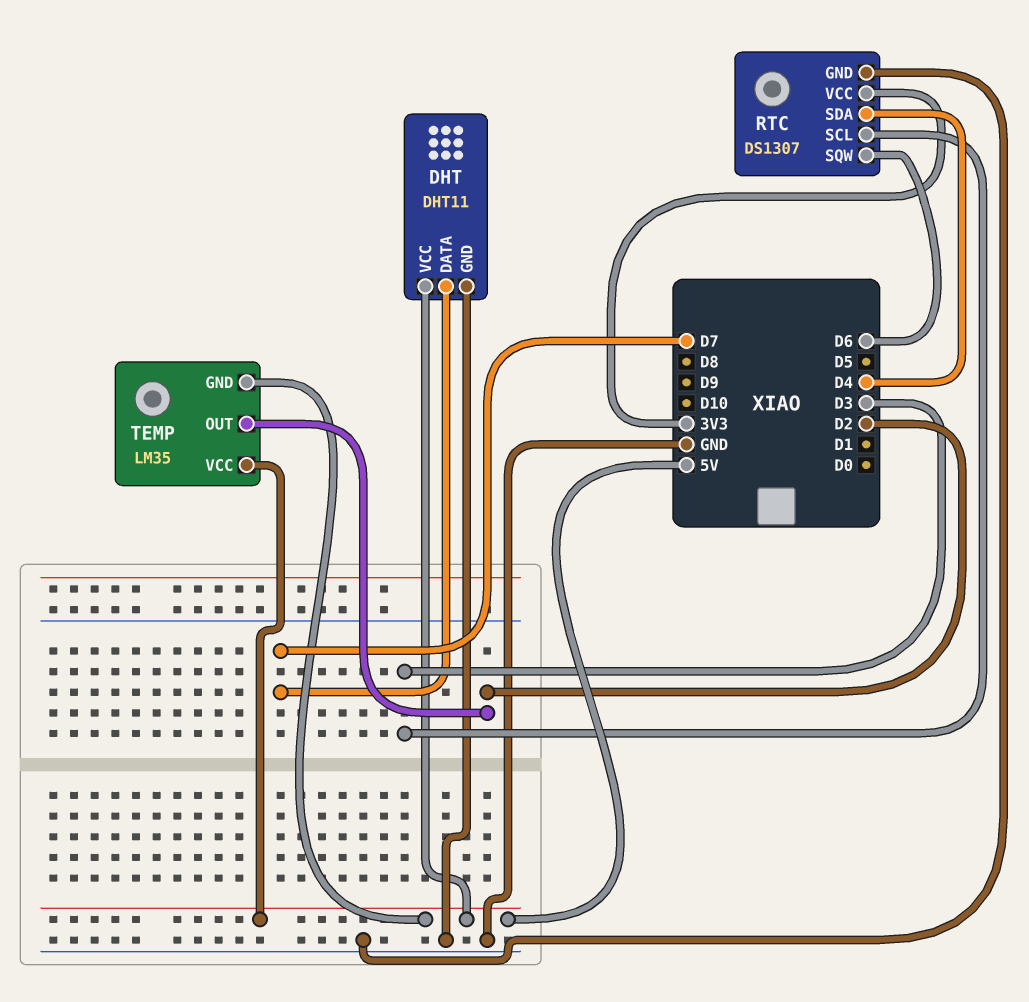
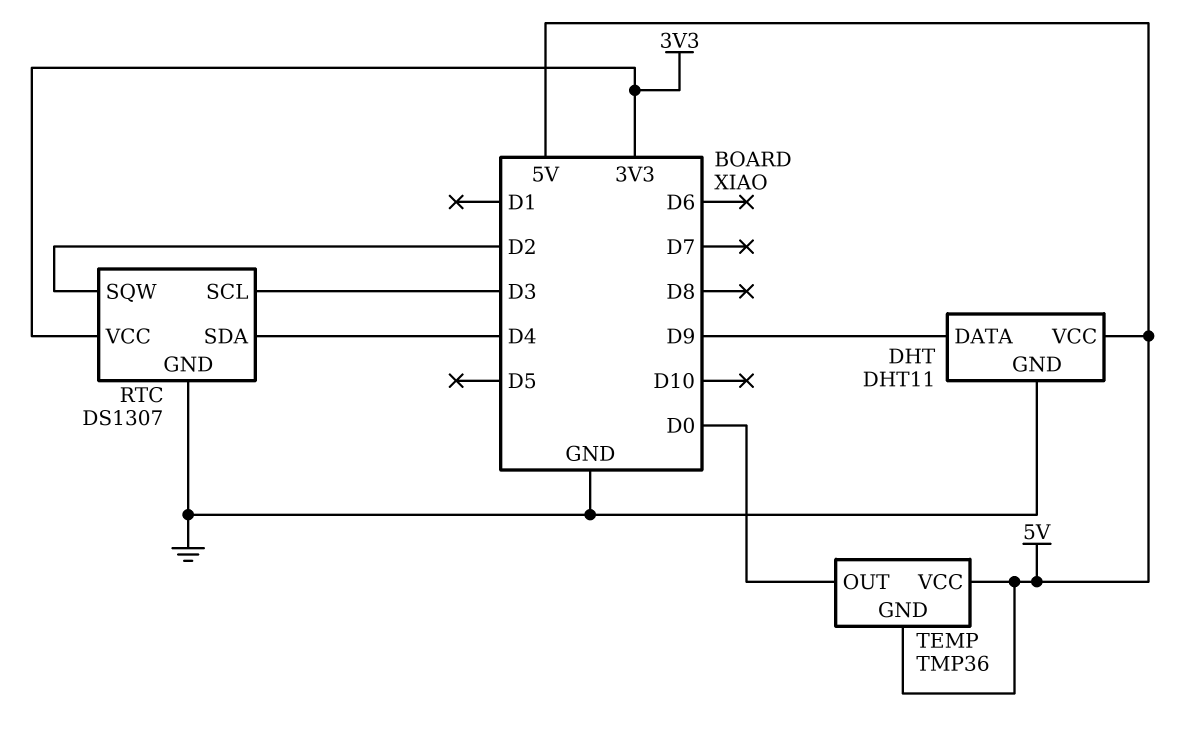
DHT pin DATA: D7 -> D9
RTC pin SQW: D6 -> D2
TEMP: LM35 -> TMP36
TEMP pin OUT: D2 -> D0

